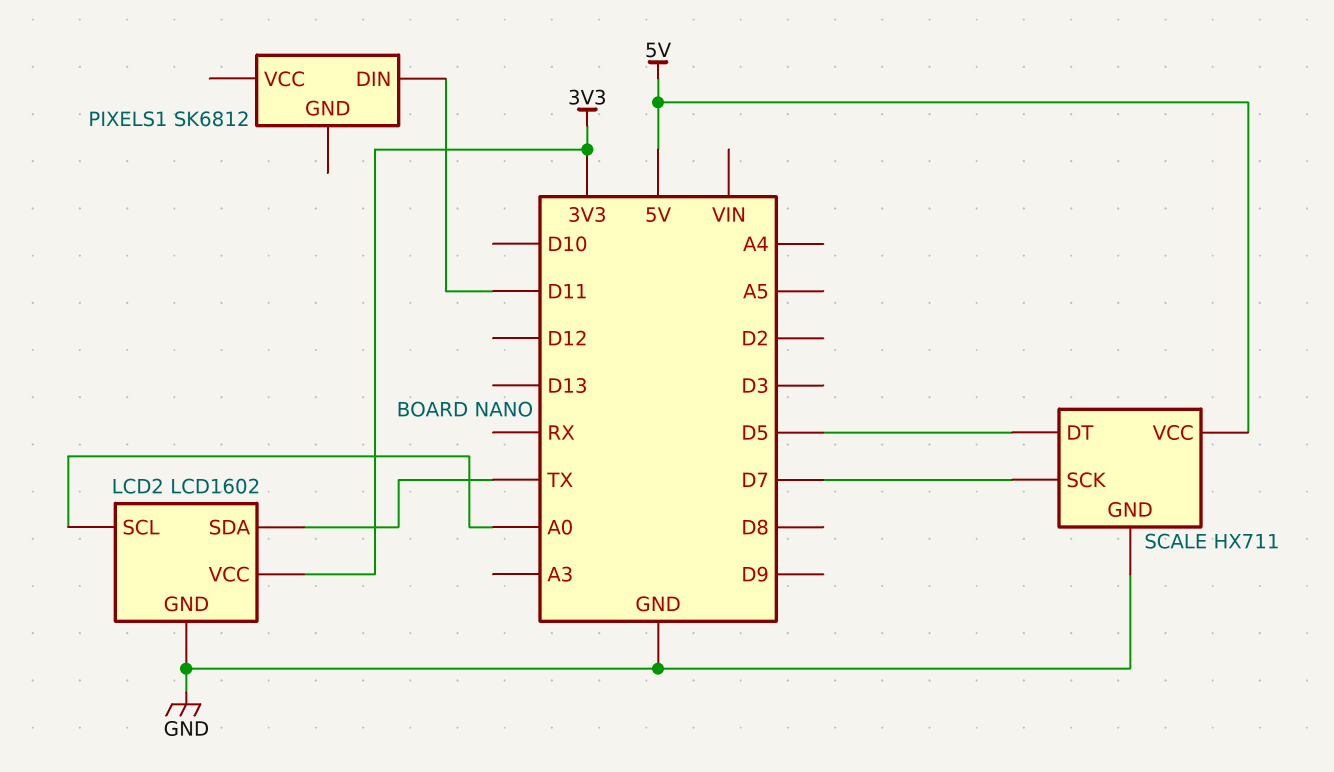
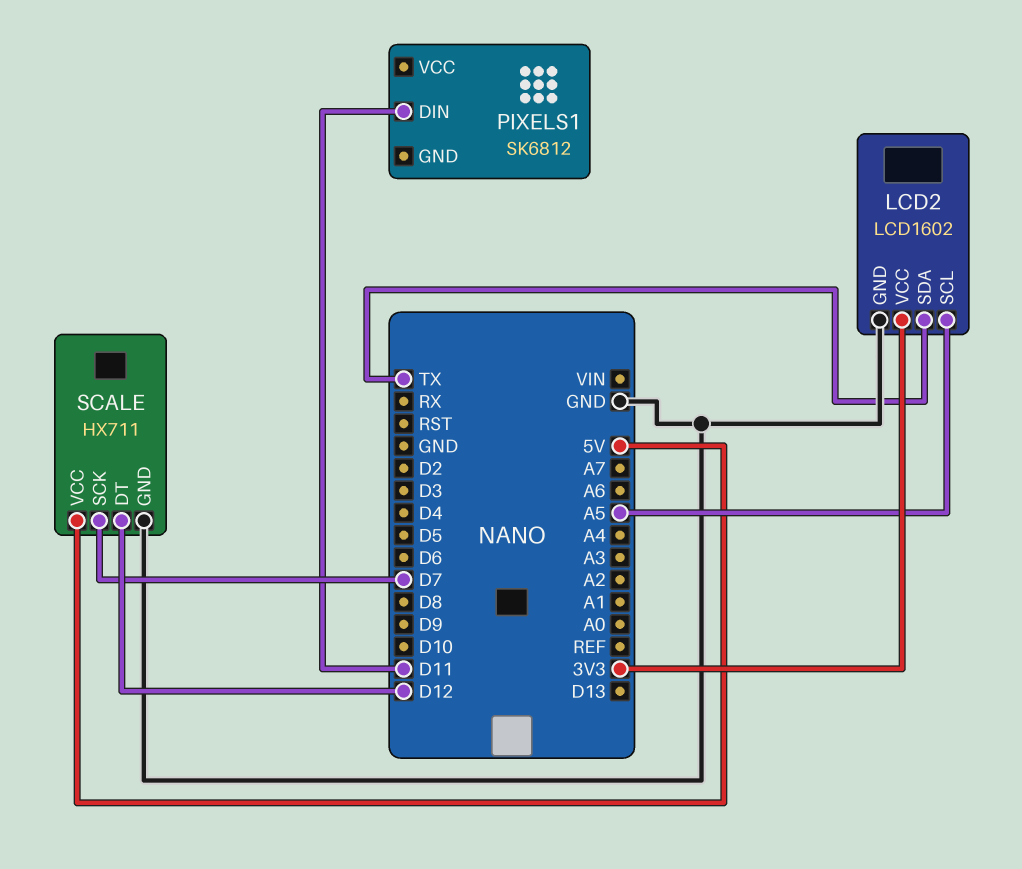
LCD2 pin SCL: A0 -> A5
SCALE pin DT: D5 -> D12

